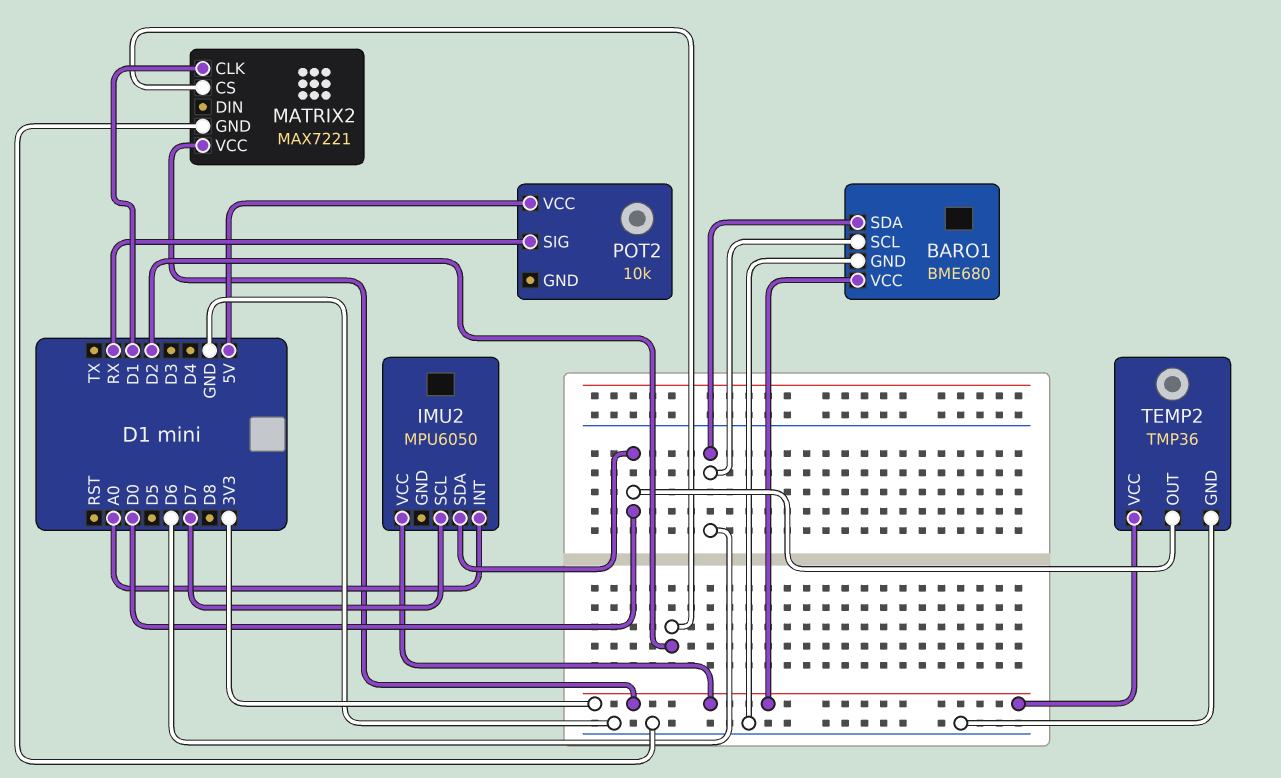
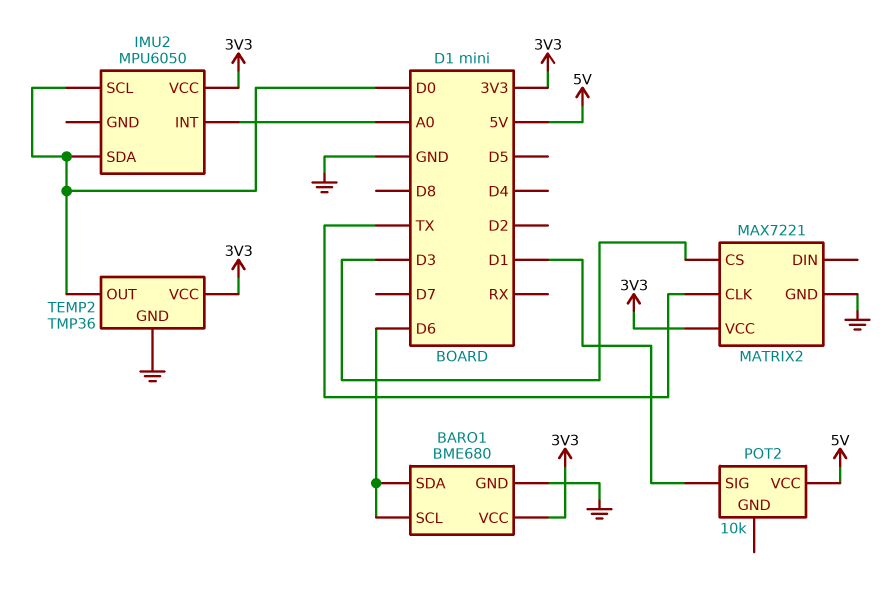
IMU2 pin SCL: D7 -> D0
MATRIX2 pin CLK: D1 -> TX
MATRIX2 pin CS: D2 -> D3
POT2 pin SIG: RX -> D1

